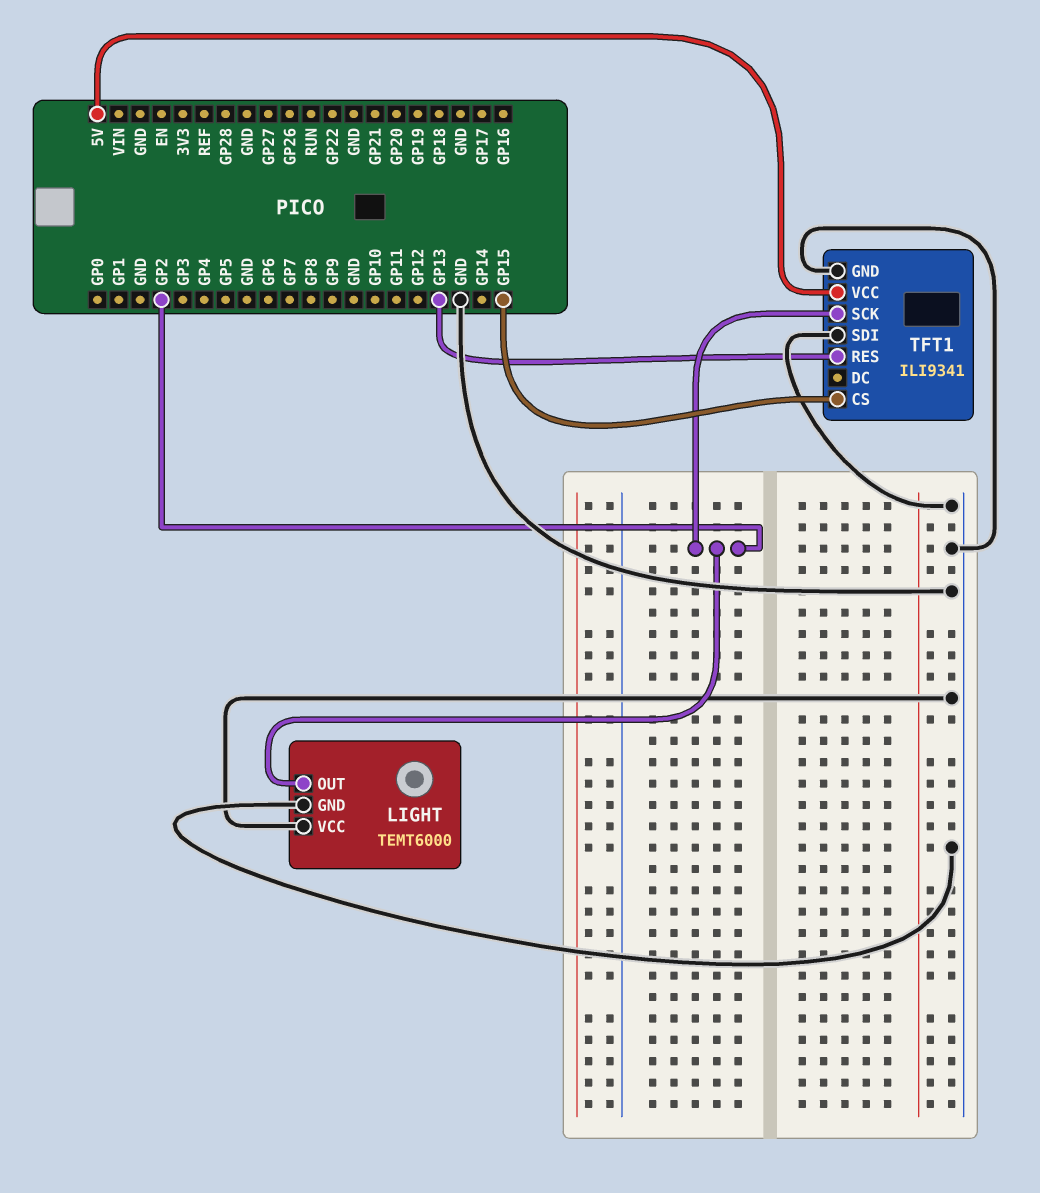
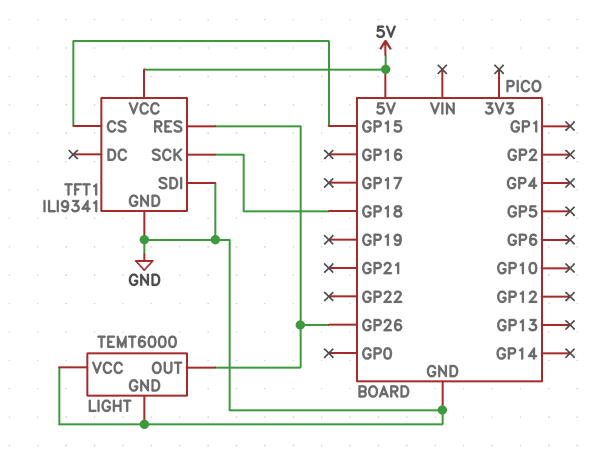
LIGHT pin OUT: GP2 -> GP26
TFT1 pin RES: GP13 -> GP26
TFT1 pin SCK: GP2 -> GP18

